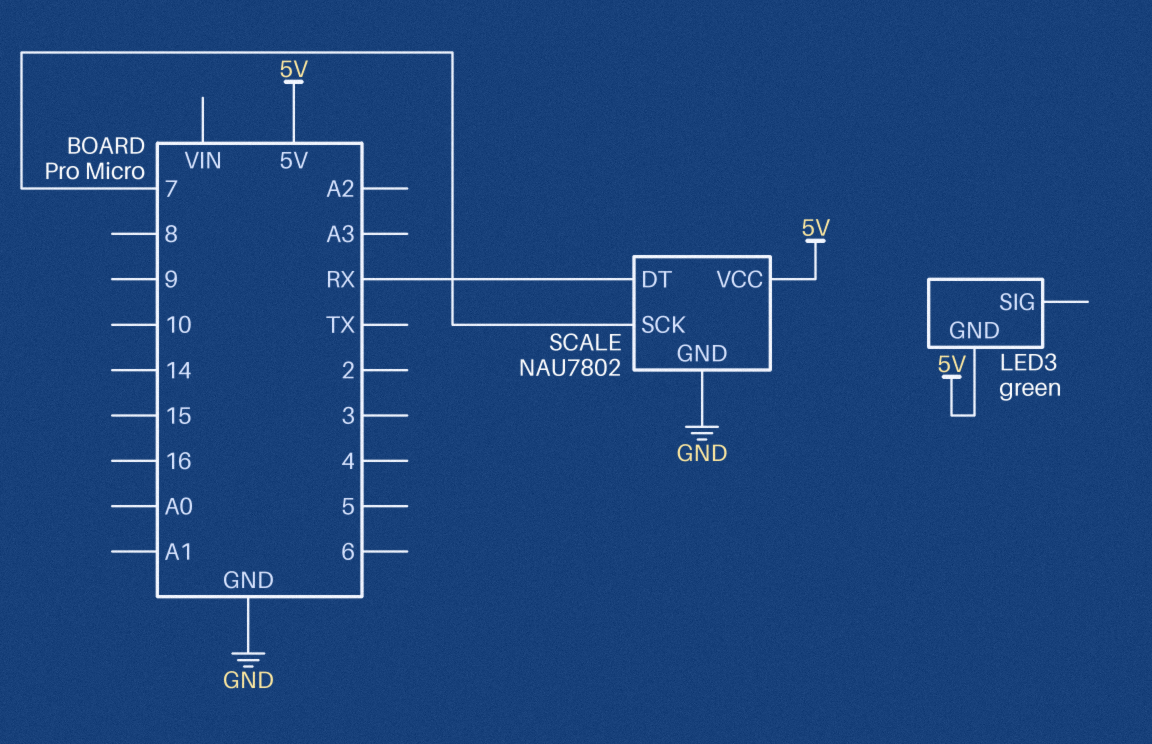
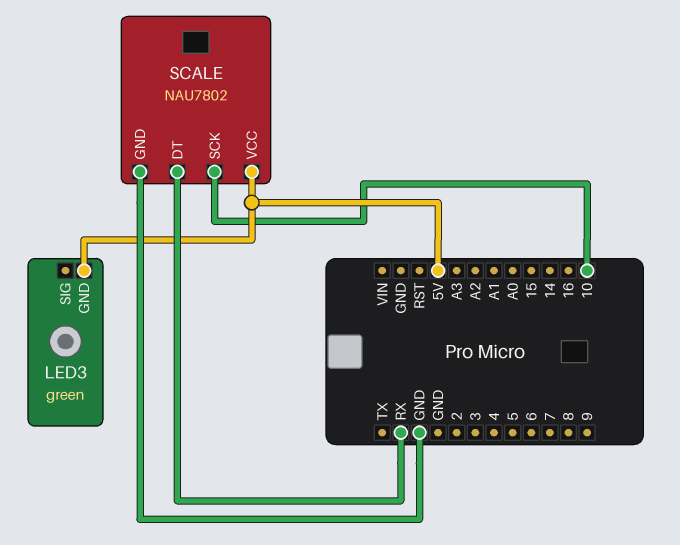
SCALE pin SCK: 7 -> 10

